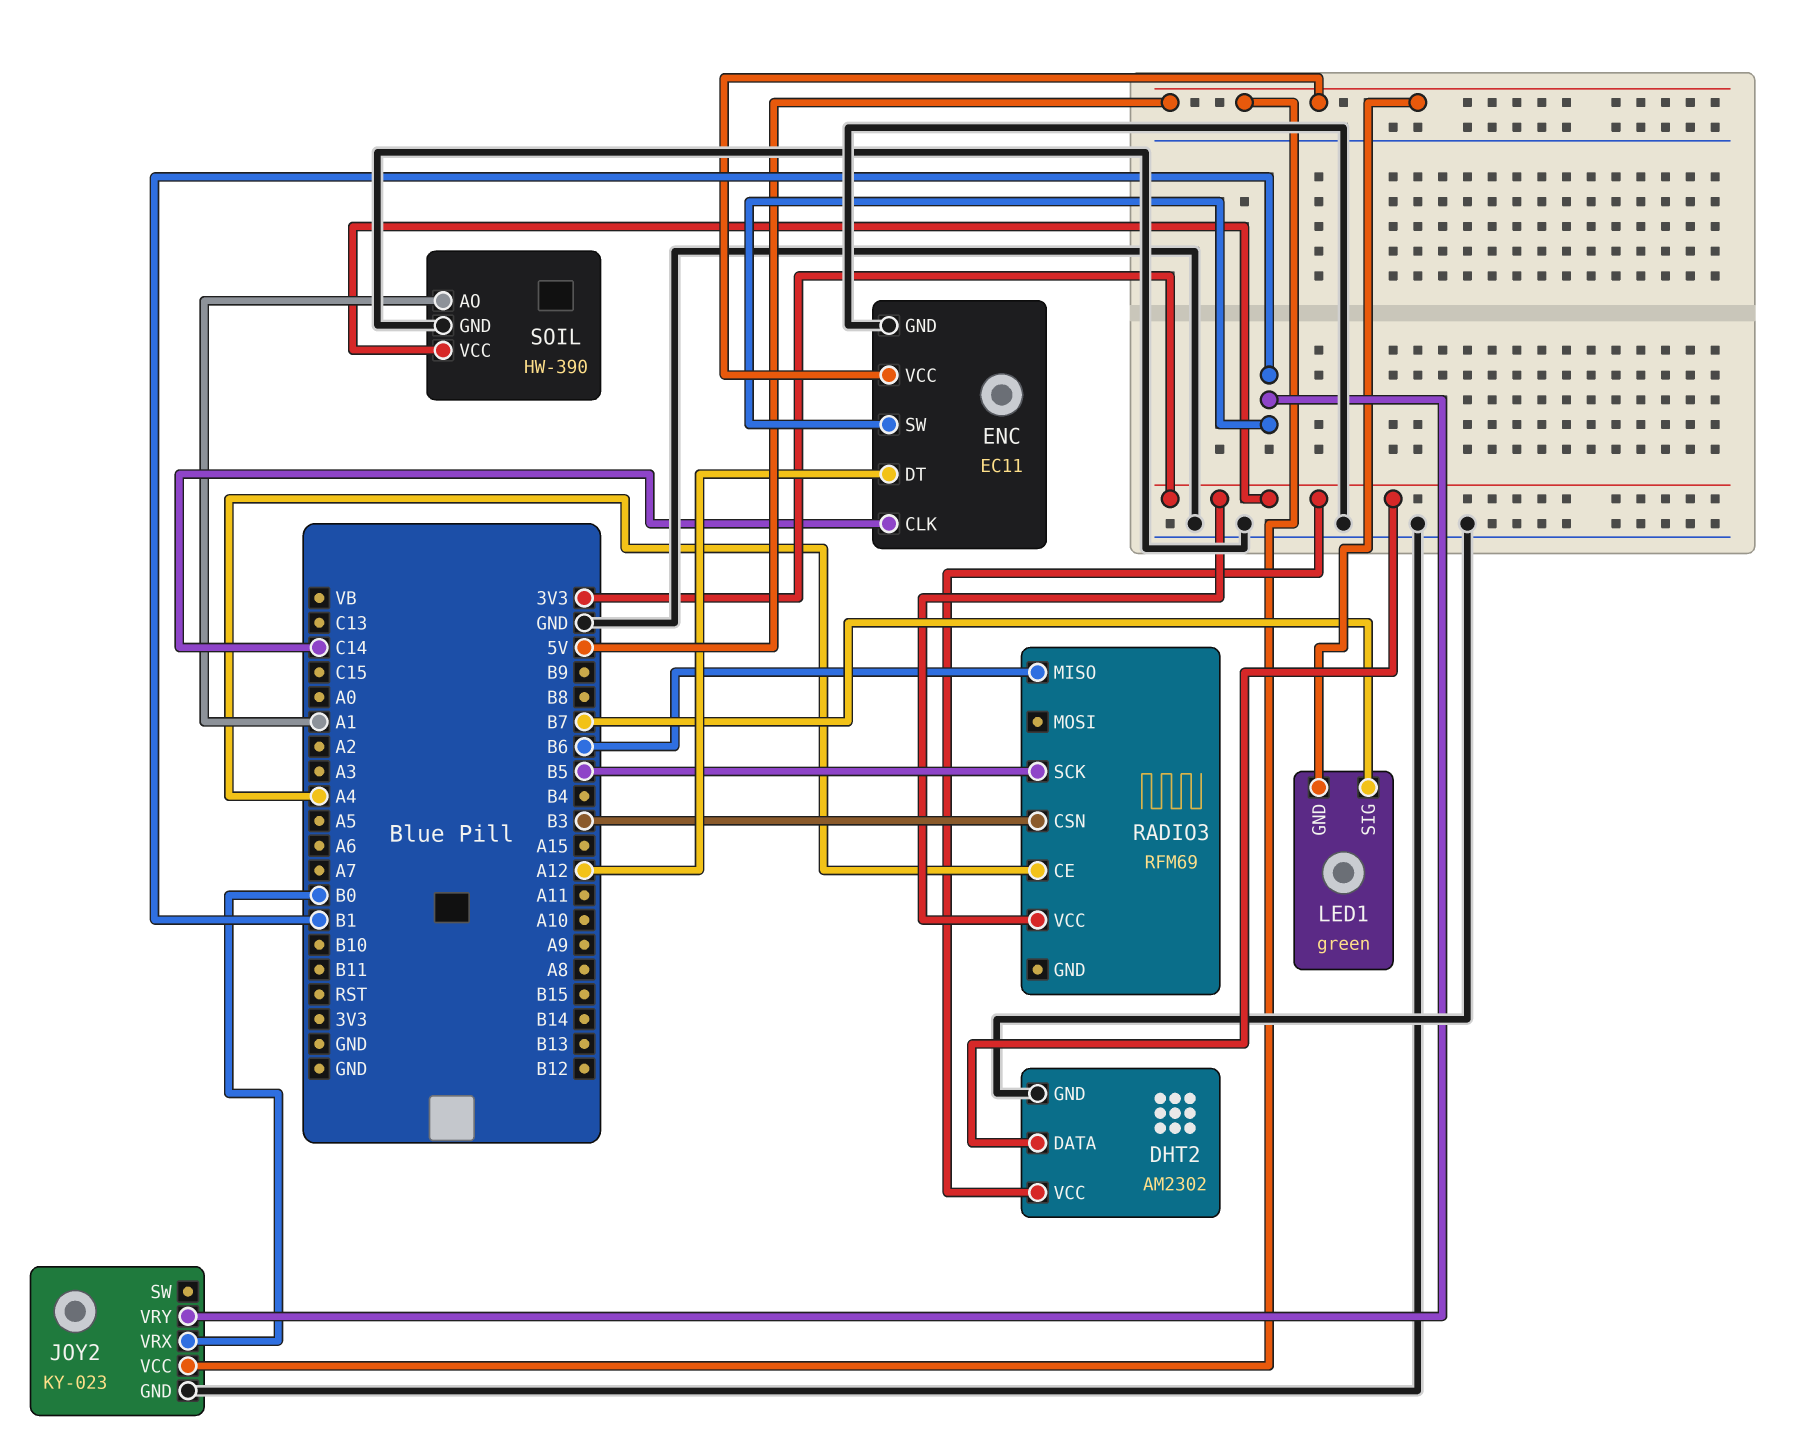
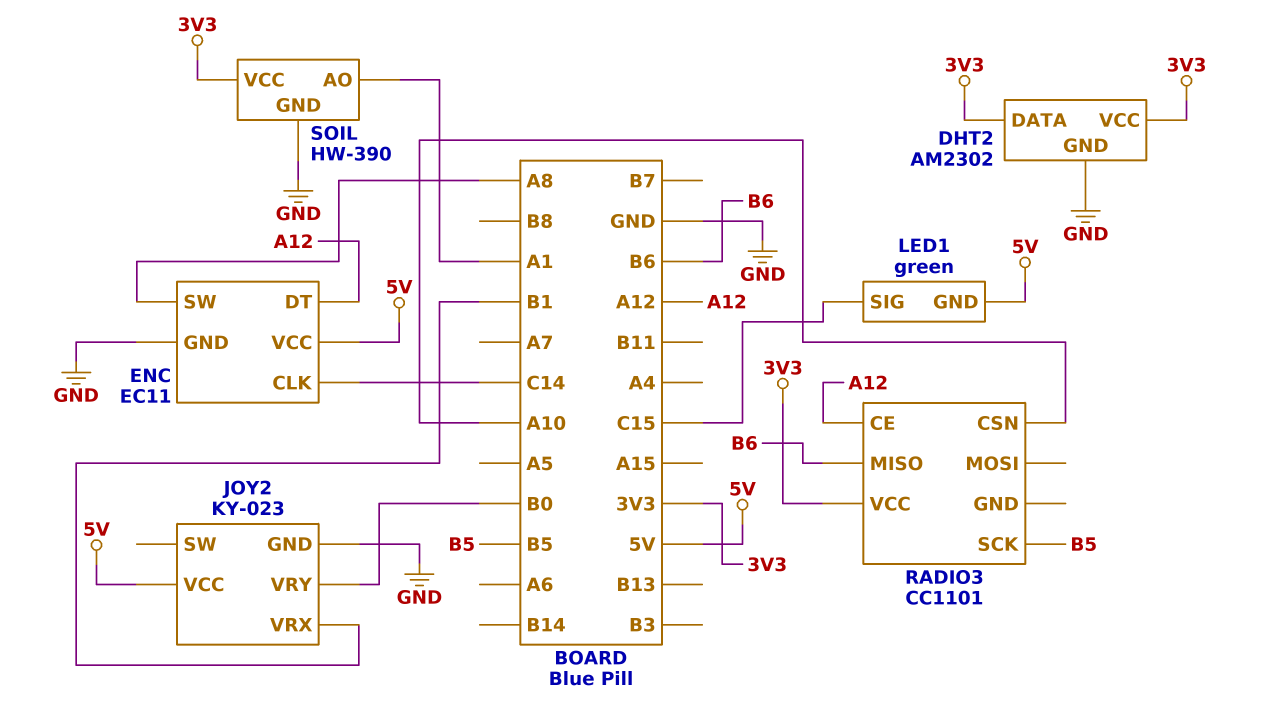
ENC pin SW: B1 -> A8
JOY2 pin VRX: B0 -> B1
JOY2 pin VRY: B1 -> B0
LED1 pin SIG: B7 -> C15
RADIO3: RFM69 -> CC1101
RADIO3 pin CE: A4 -> A12
RADIO3 pin CSN: B3 -> A10

